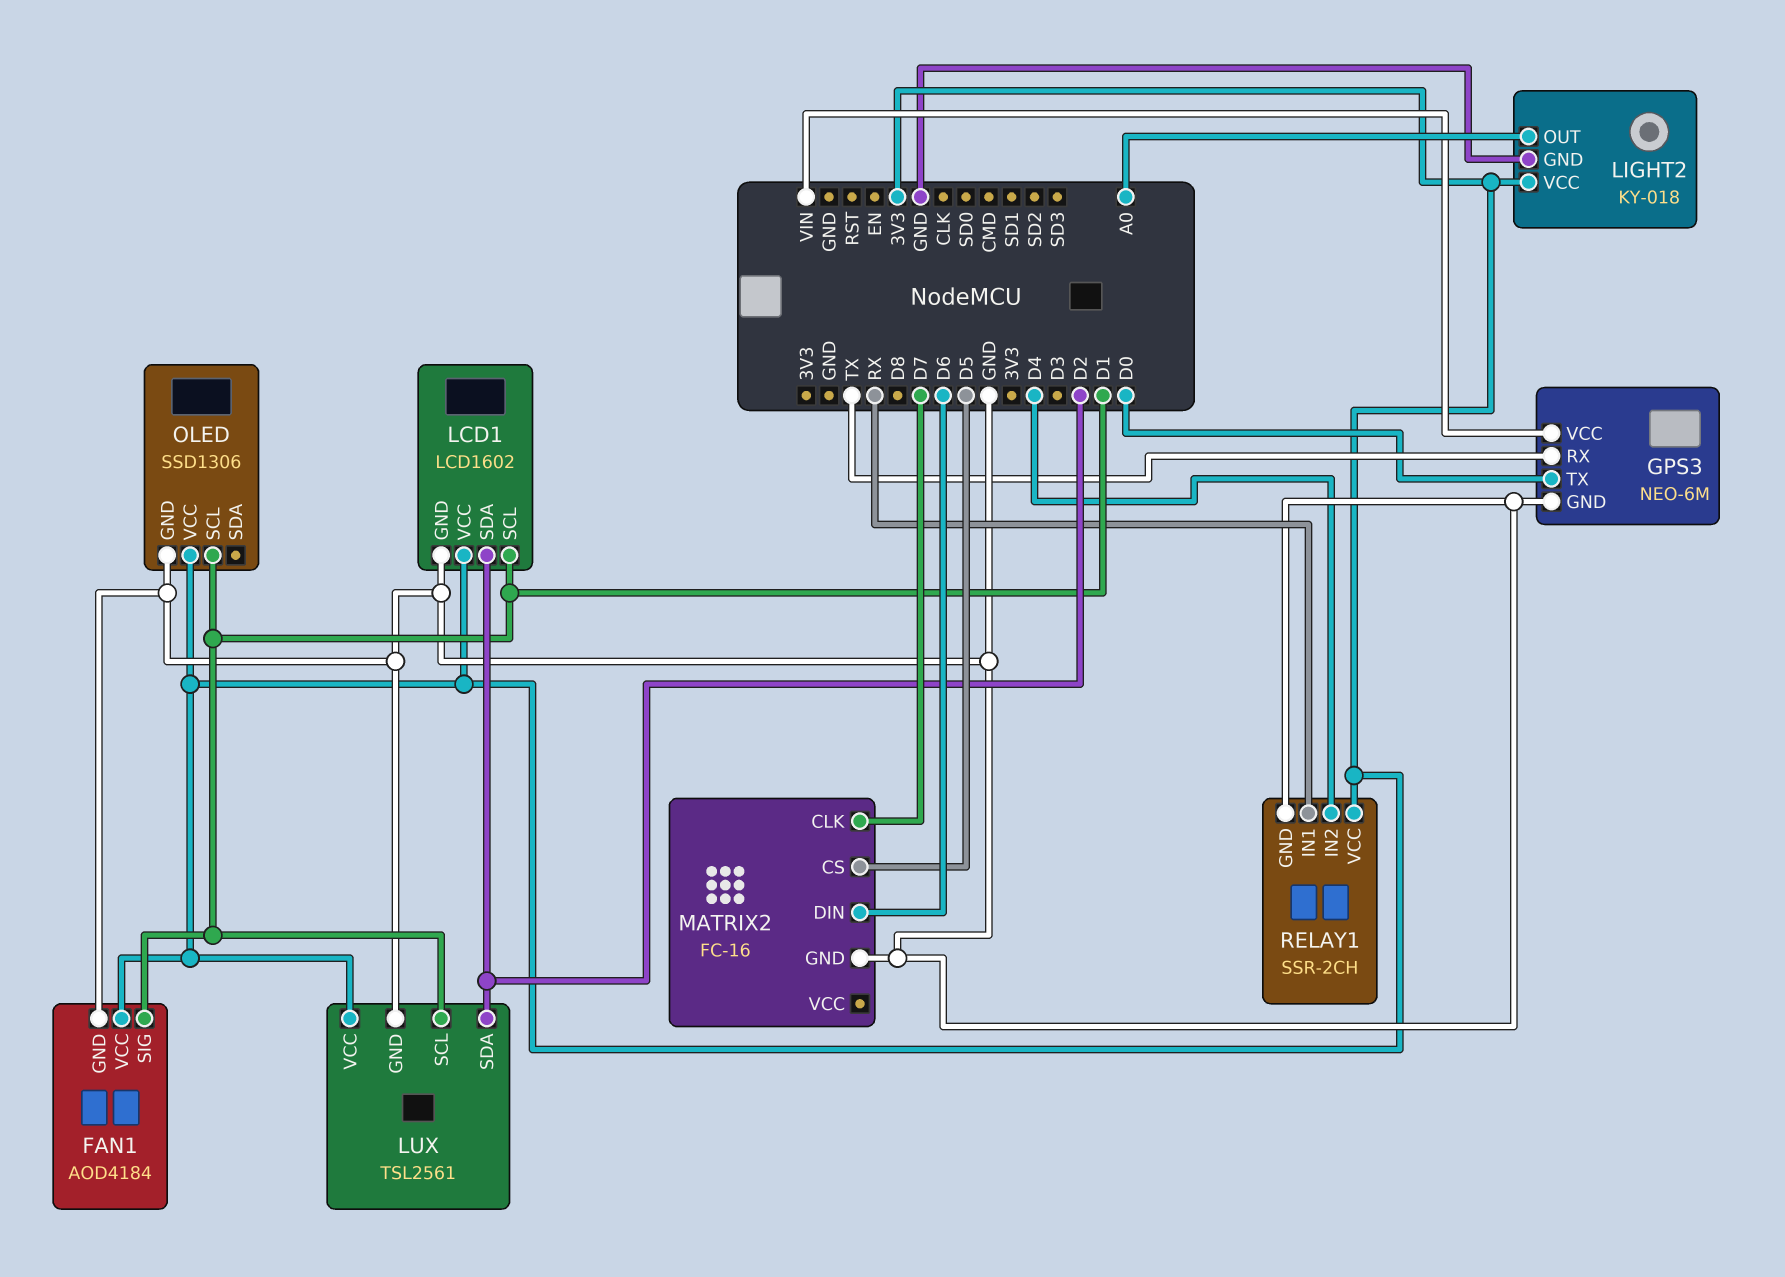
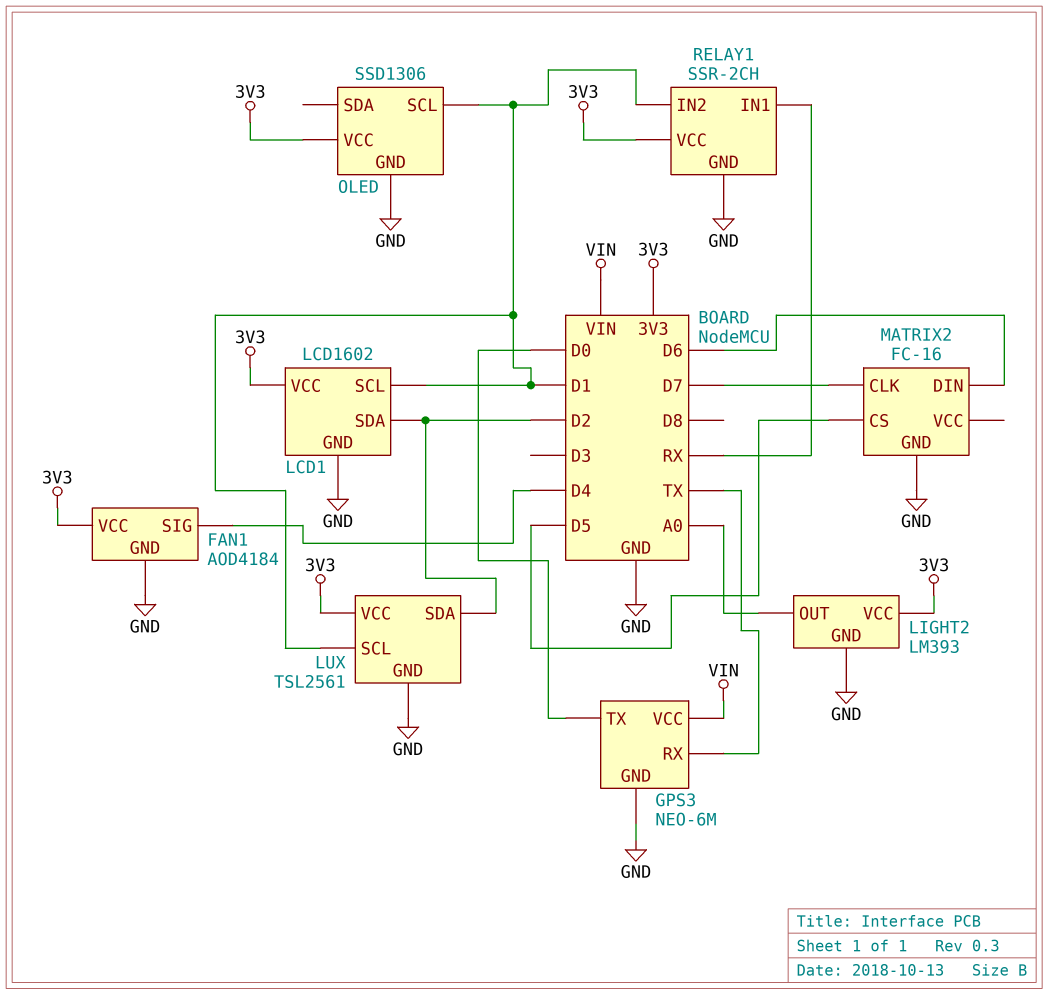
FAN1 pin SIG: D1 -> D4
LIGHT2: KY-018 -> LM393
RELAY1 pin IN2: D4 -> D1

